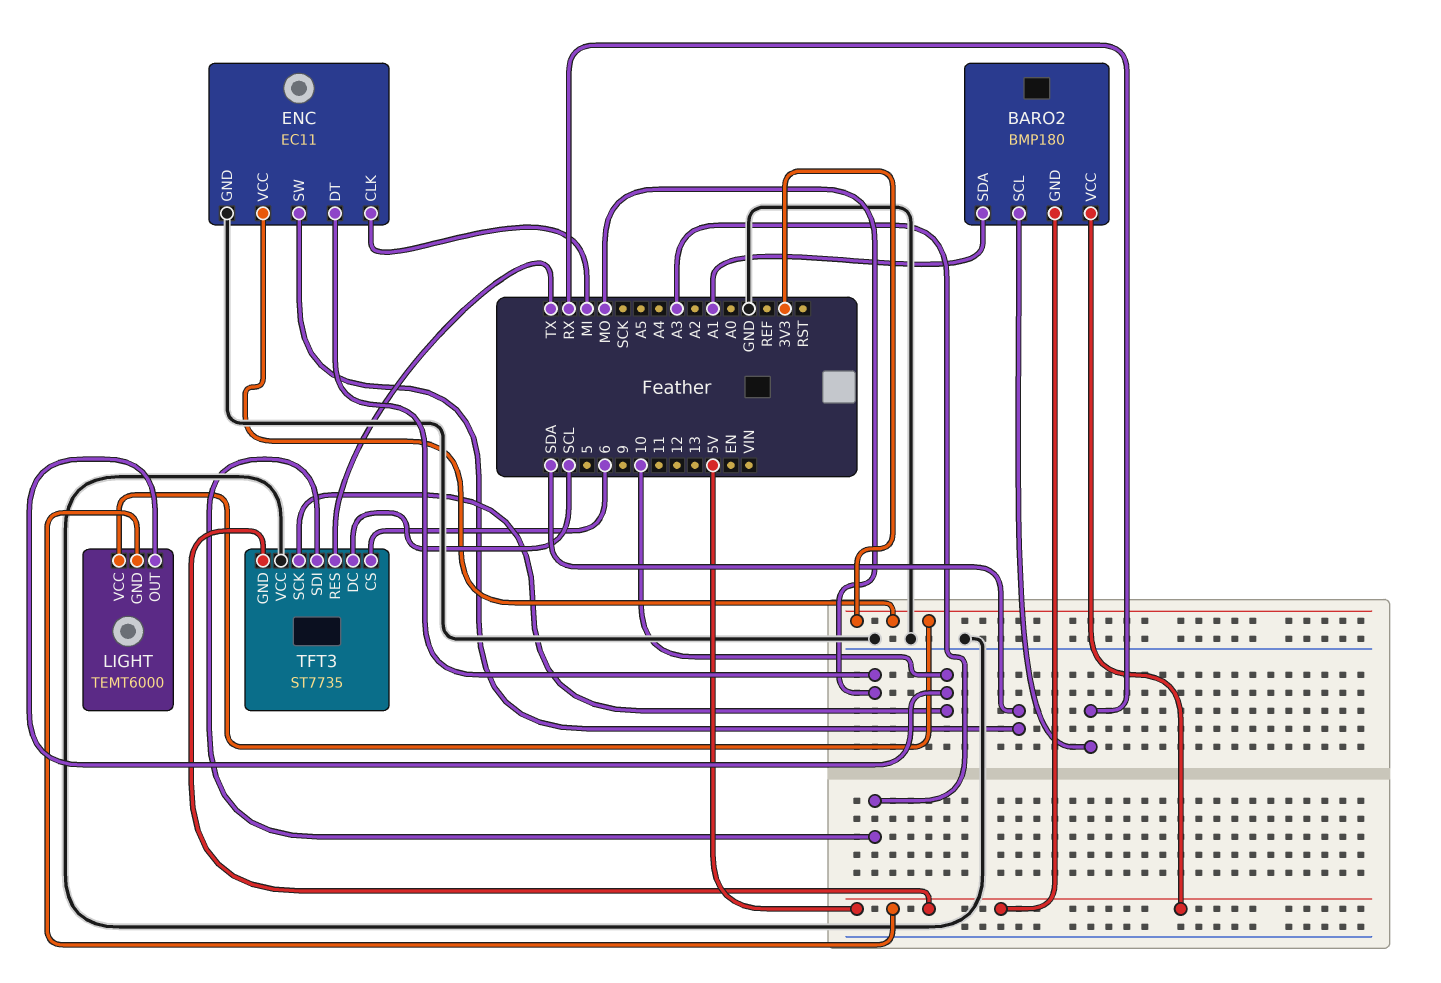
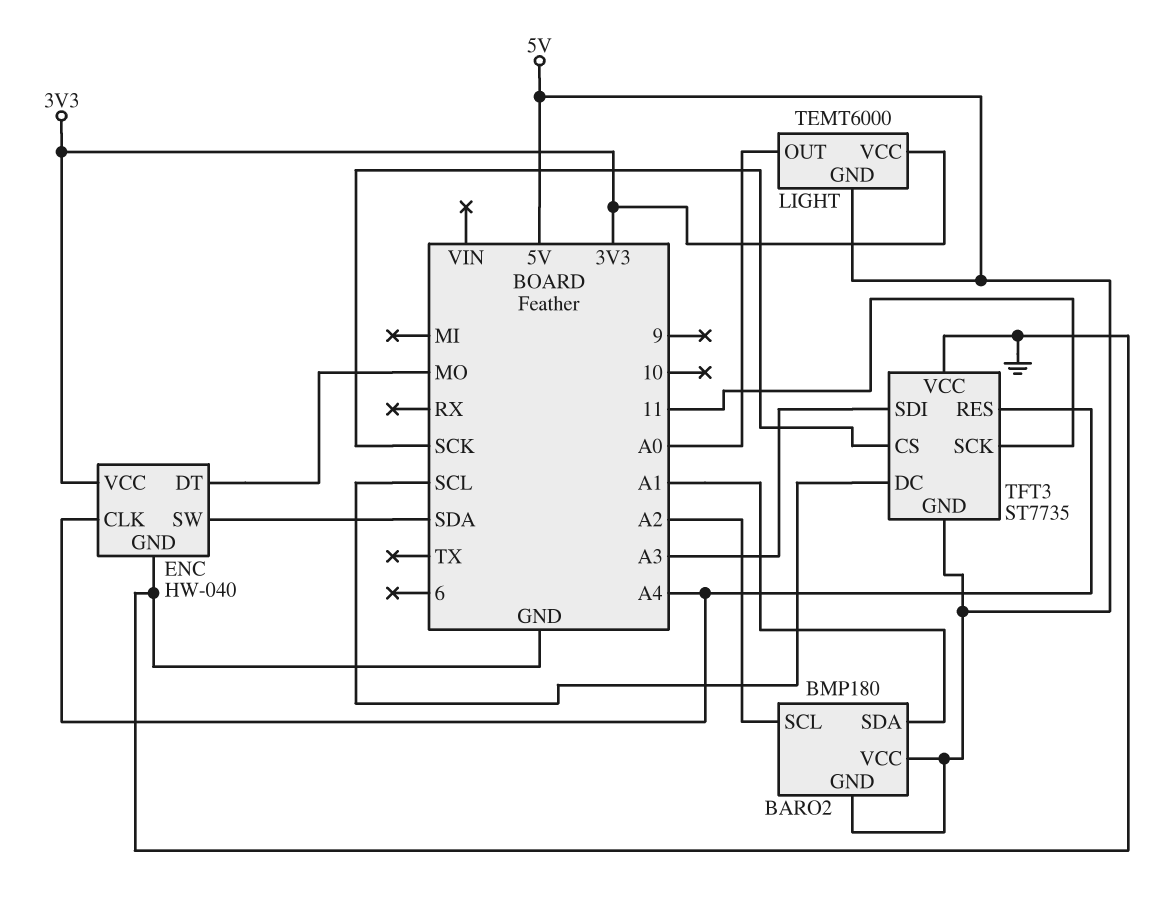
BARO2 pin SCL: RX -> A2
ENC: EC11 -> HW-040
ENC pin CLK: MI -> A4
LIGHT pin OUT: 10 -> A0
TFT3 pin CS: 6 -> SCK
TFT3 pin RES: TX -> A4
TFT3 pin SCK: 10 -> 11

